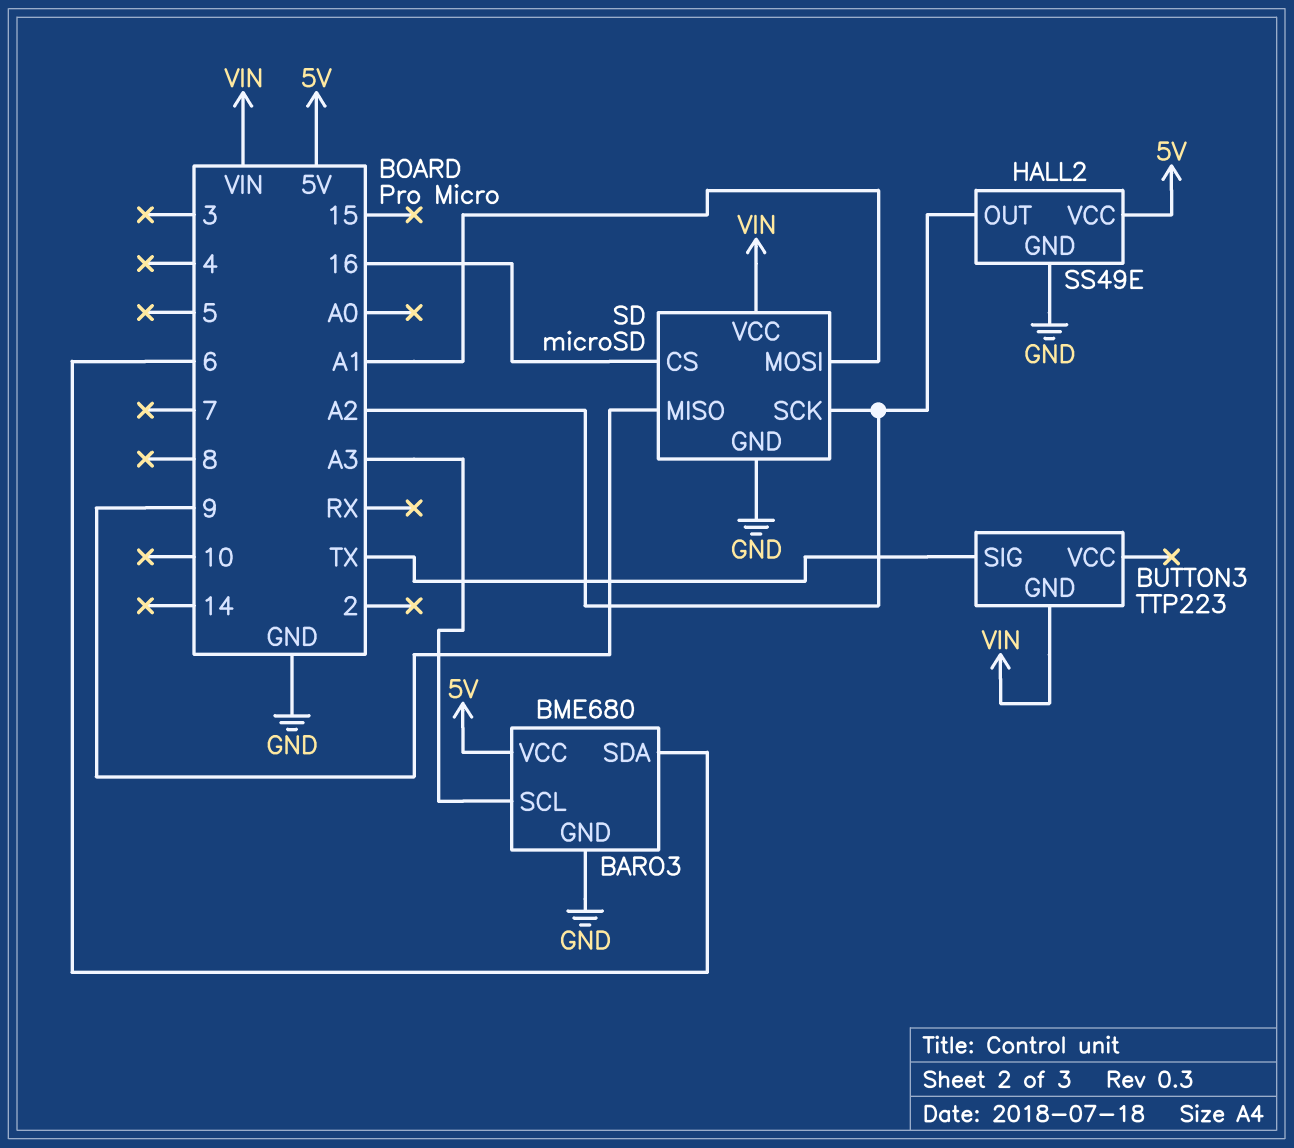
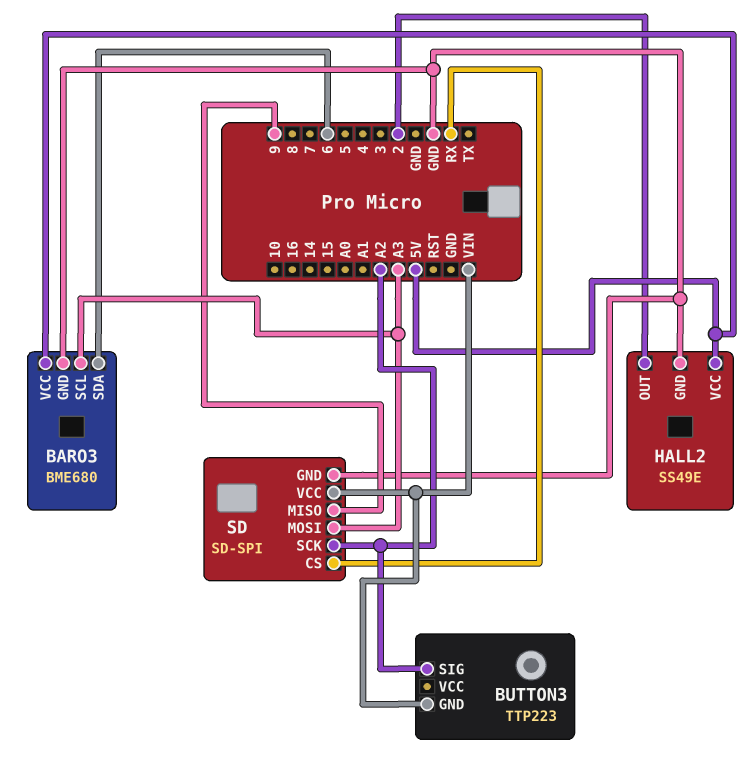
BUTTON3 pin SIG: TX -> A2
HALL2 pin OUT: A2 -> 2
SD: microSD -> SD-SPI
SD pin CS: 16 -> RX
SD pin MOSI: A1 -> A3

